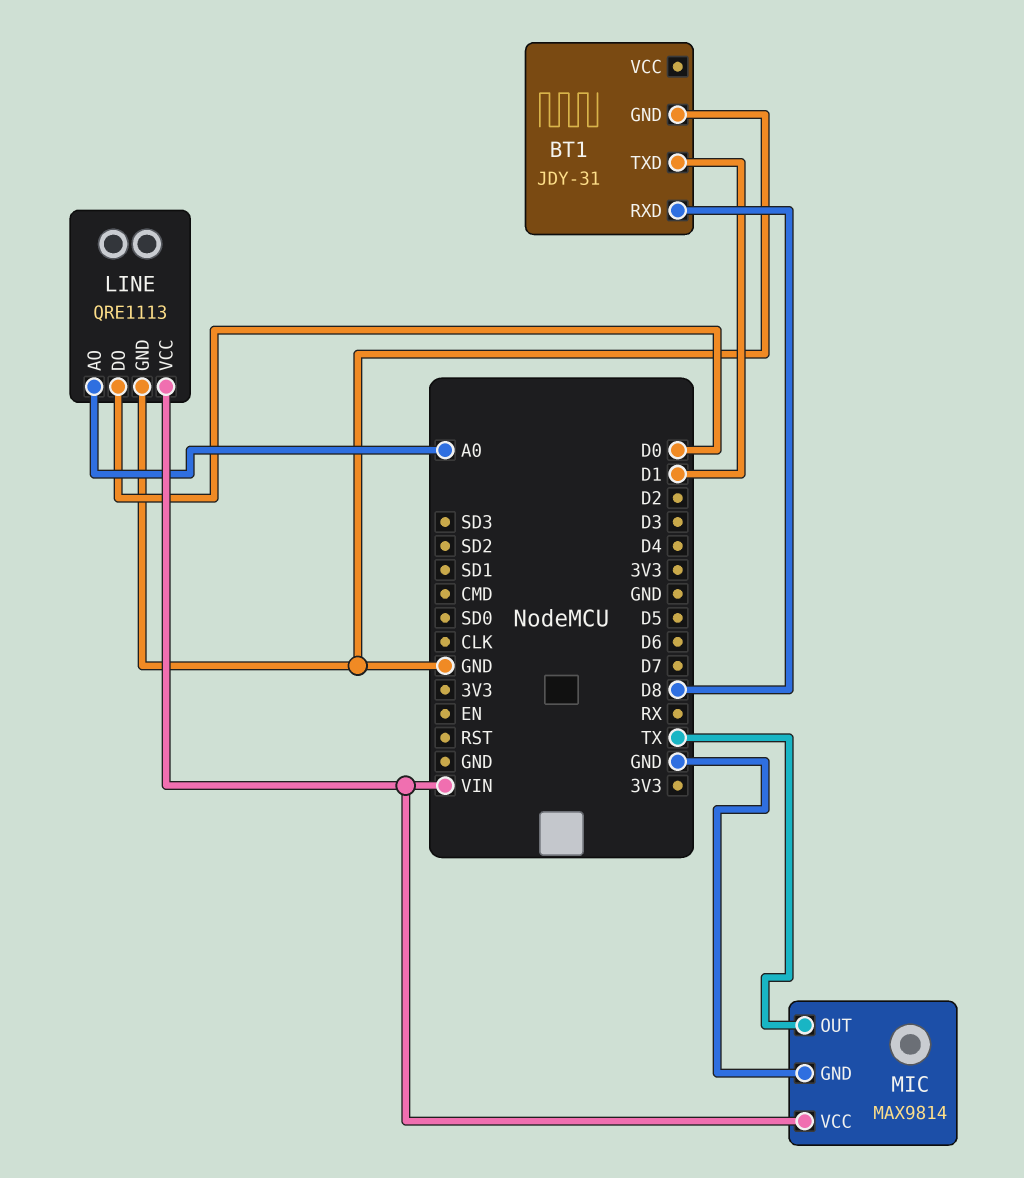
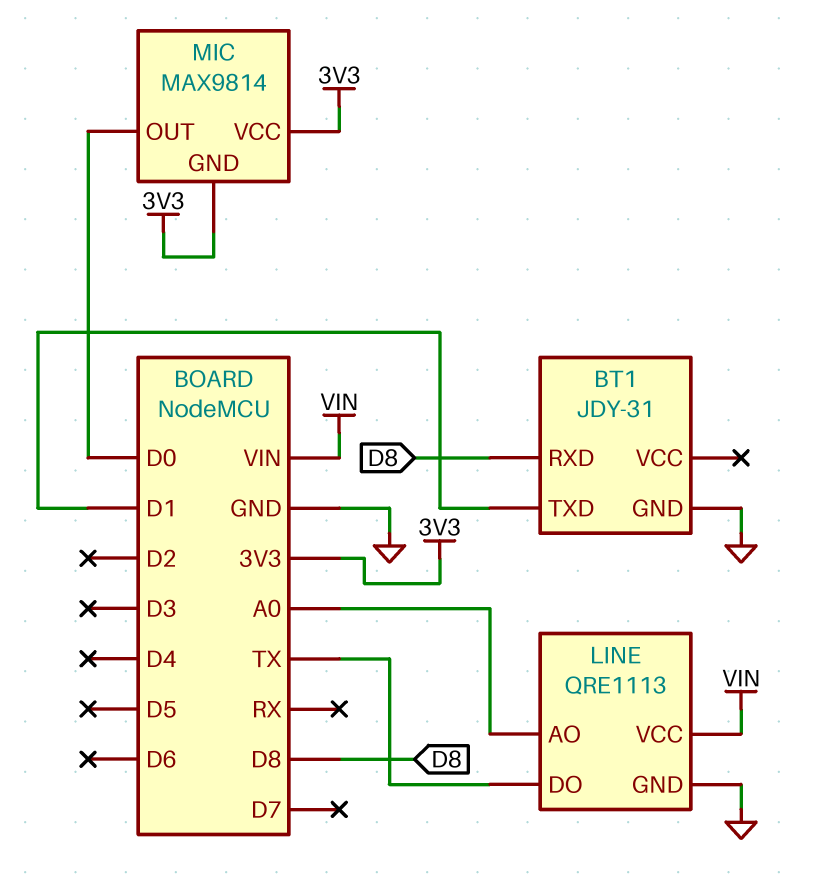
LINE pin DO: D0 -> TX
MIC pin GND: GND -> 3V3
MIC pin OUT: TX -> D0
MIC pin VCC: VIN -> 3V3

